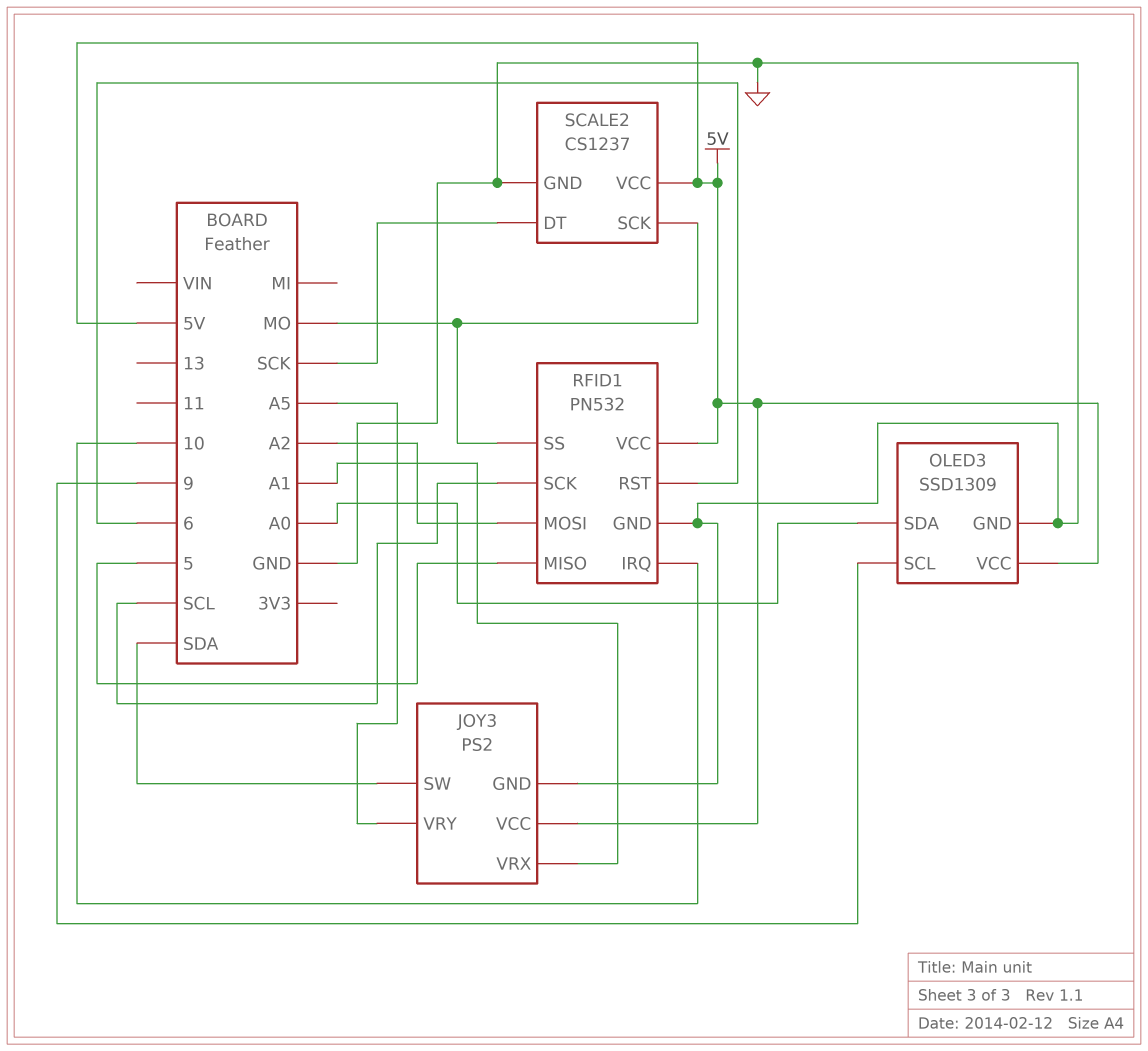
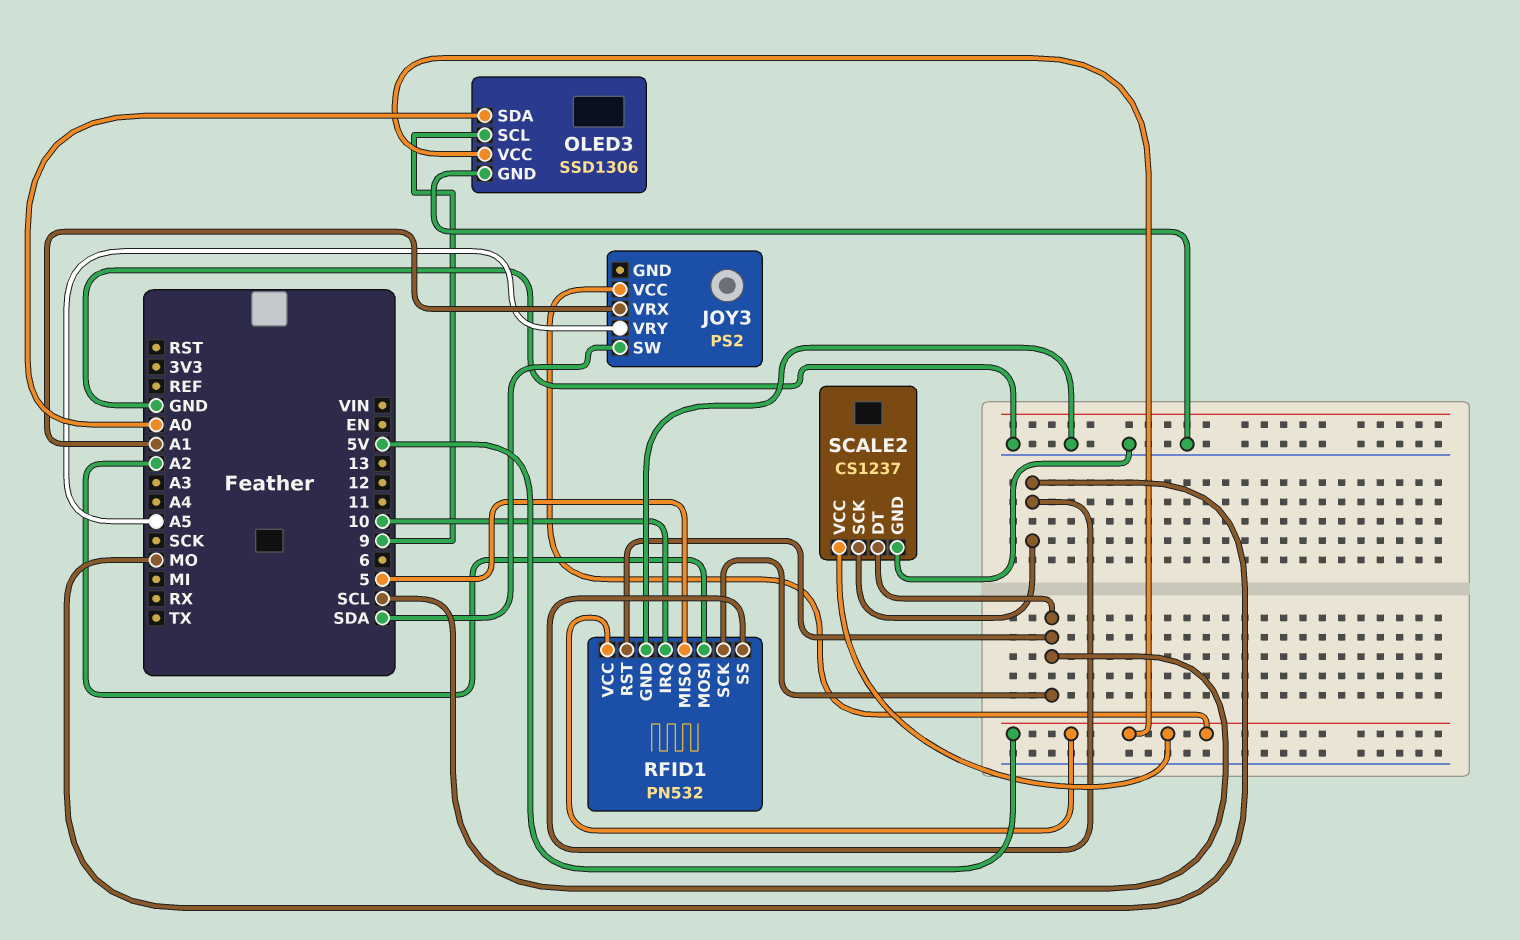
JOY3 pin GND: GND -> none
OLED3: SSD1309 -> SSD1306
RFID1 pin RST: 6 -> SCL
SCALE2 pin DT: SCK -> SCL

